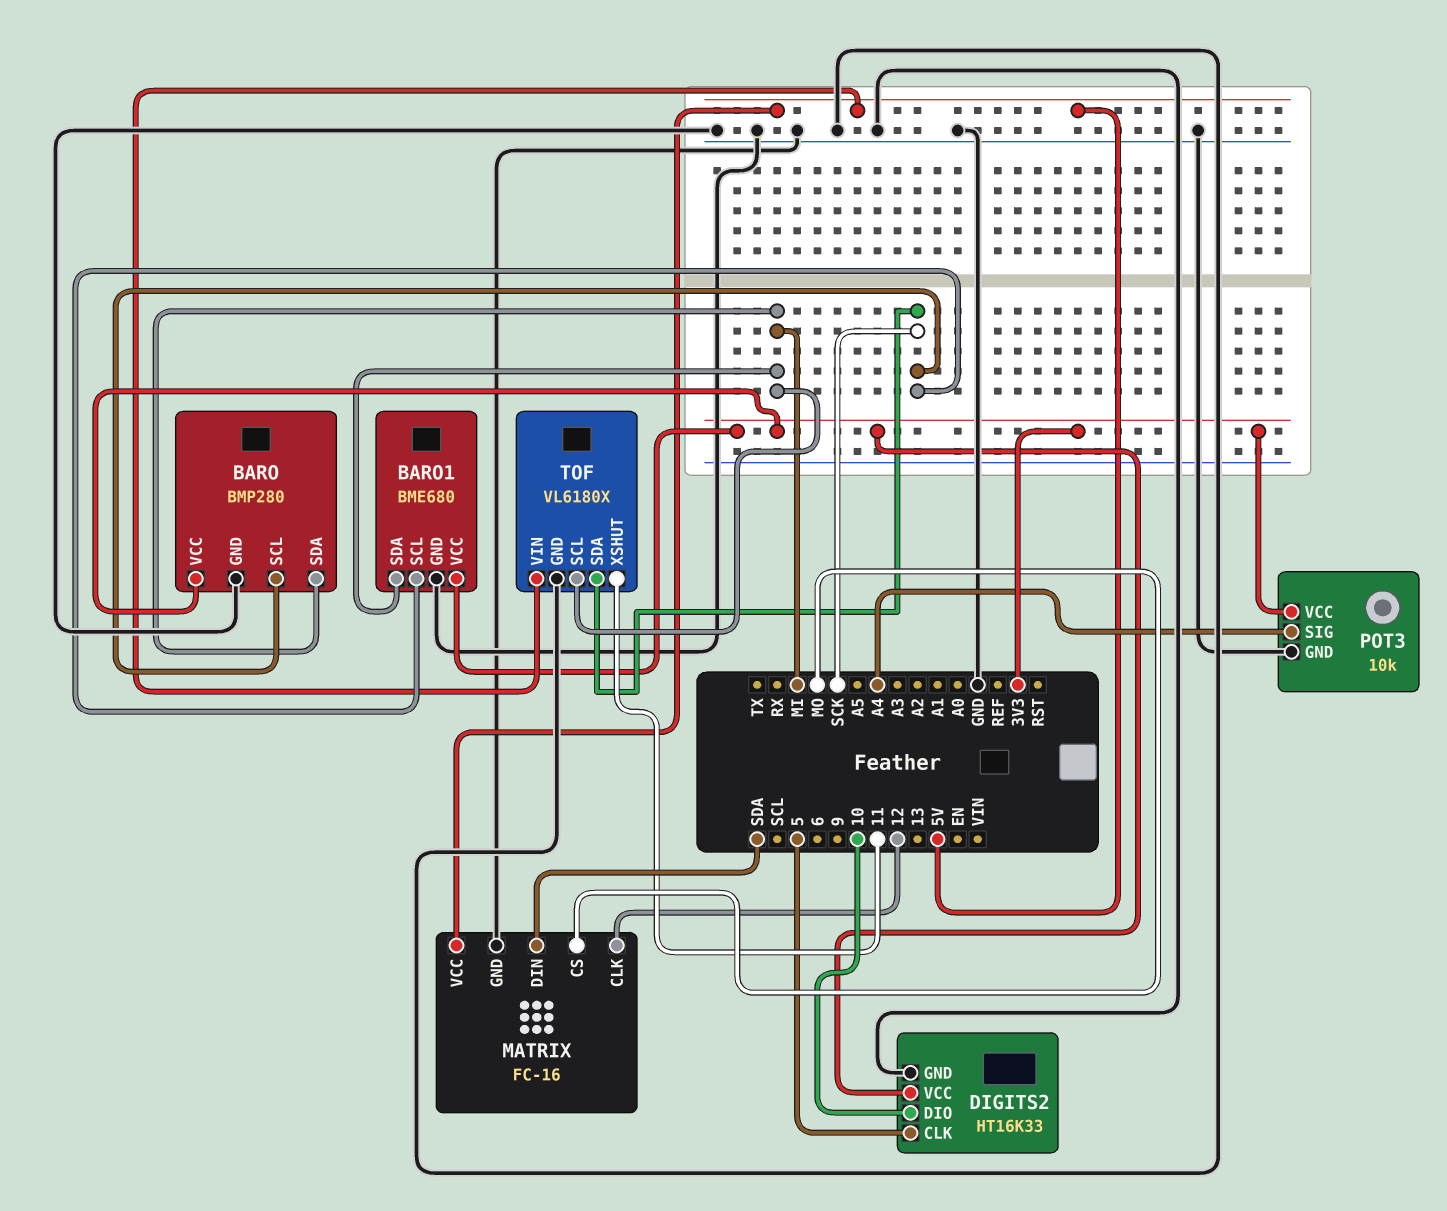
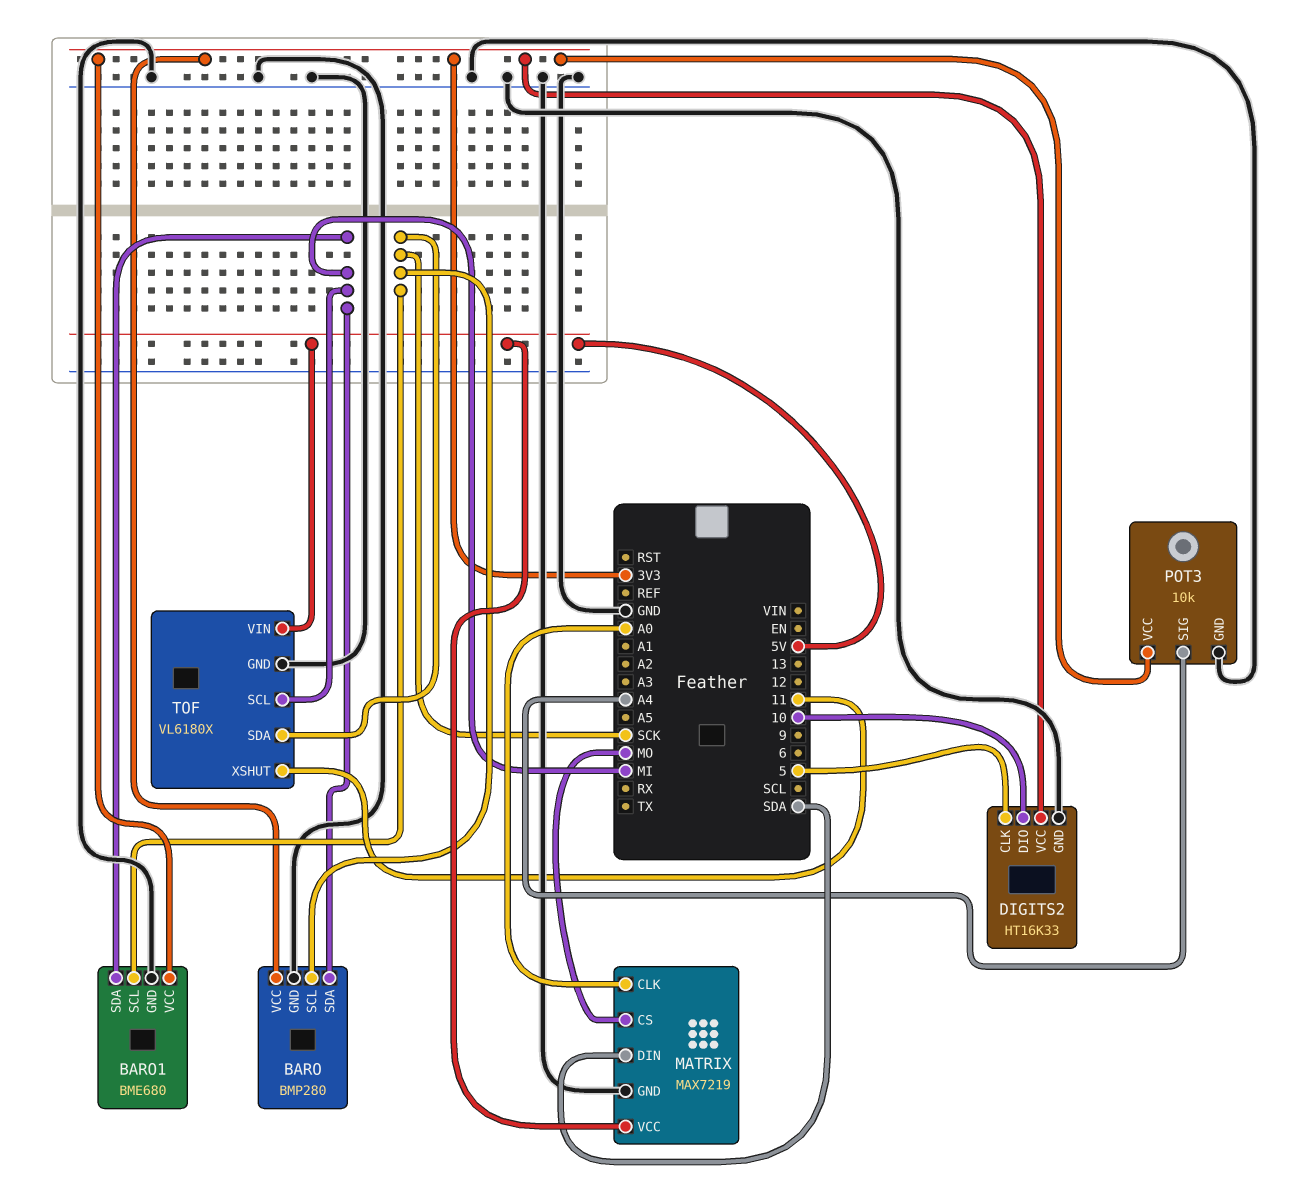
MATRIX: FC-16 -> MAX7219
MATRIX pin CLK: 12 -> A0

